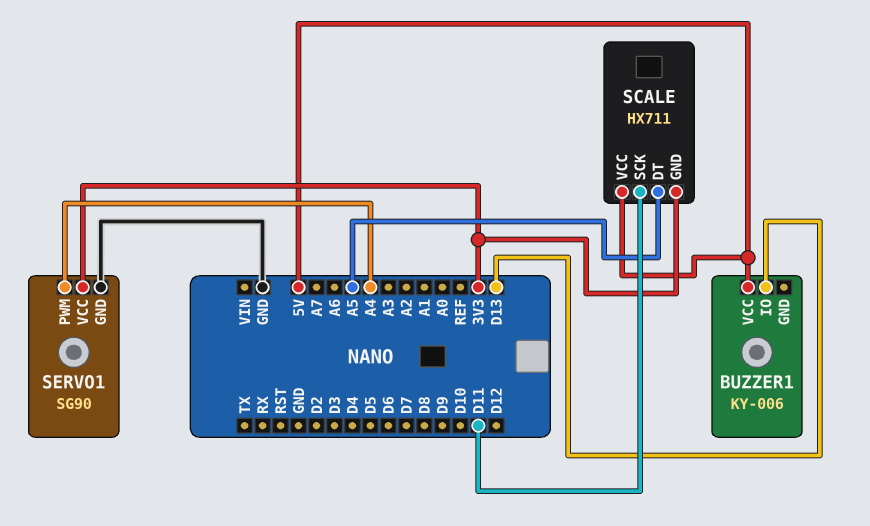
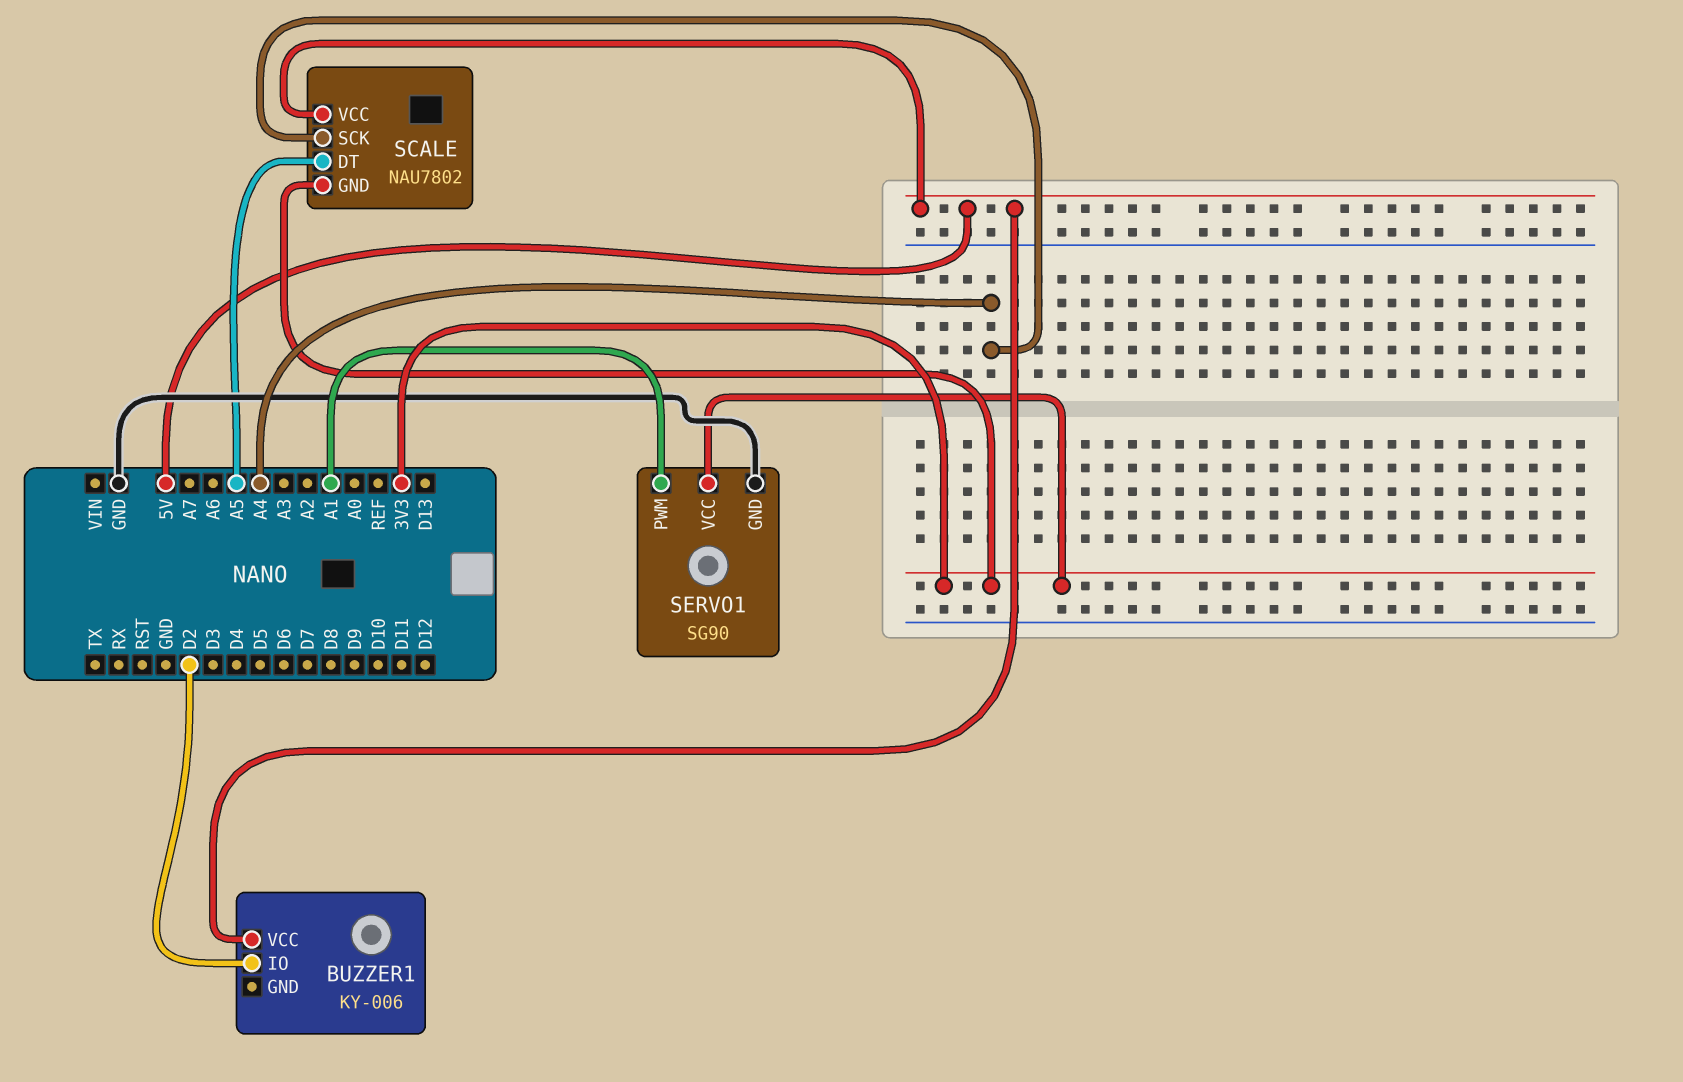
BUZZER1 pin IO: D13 -> D2
SCALE: HX711 -> NAU7802
SCALE pin SCK: D11 -> A4
SERVO1 pin PWM: A4 -> A1

